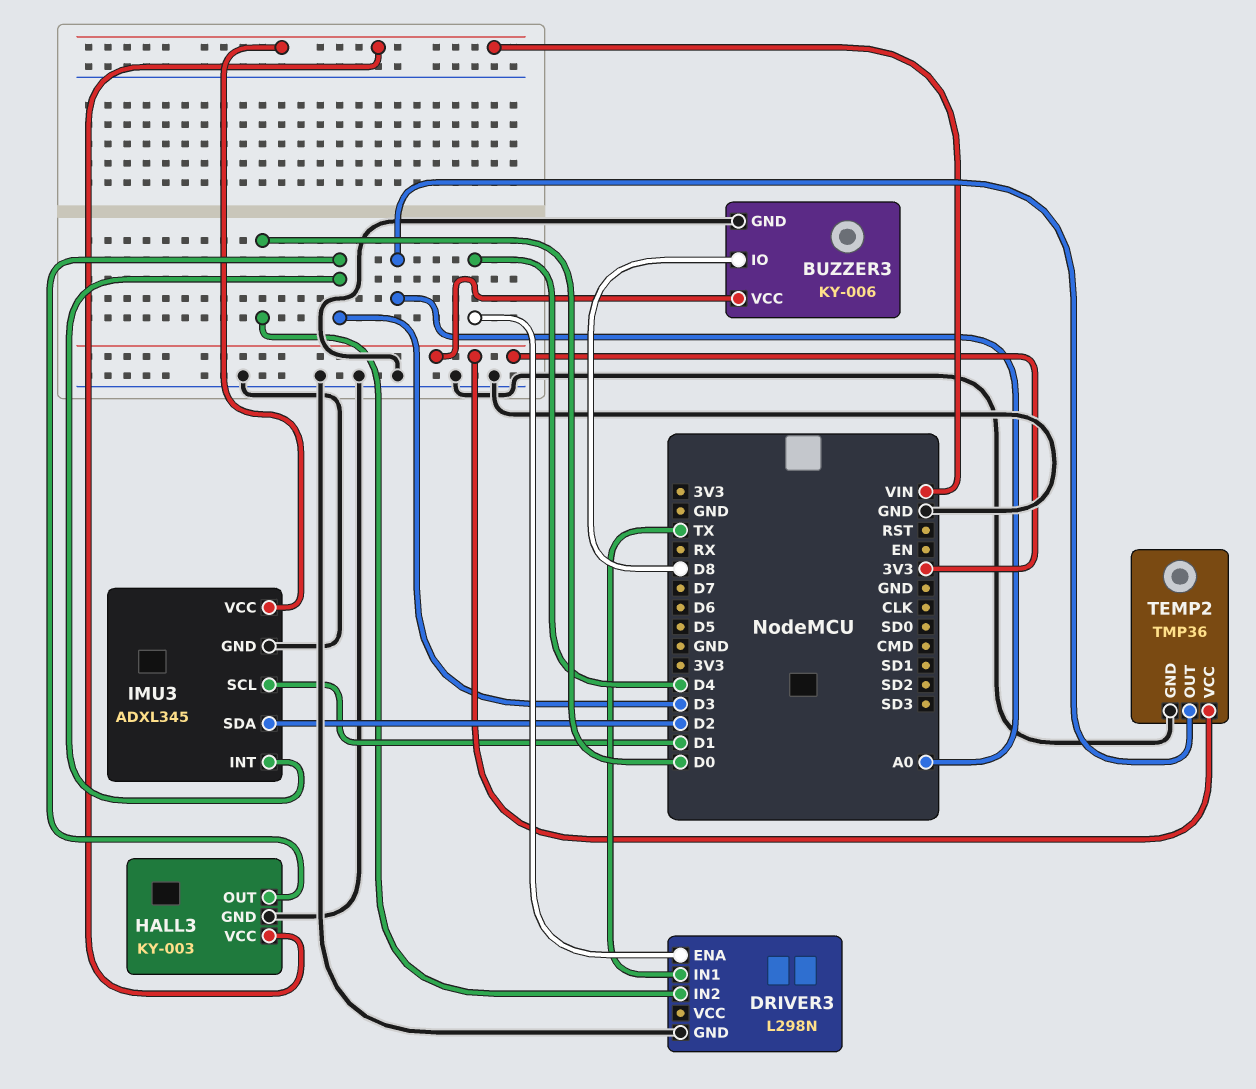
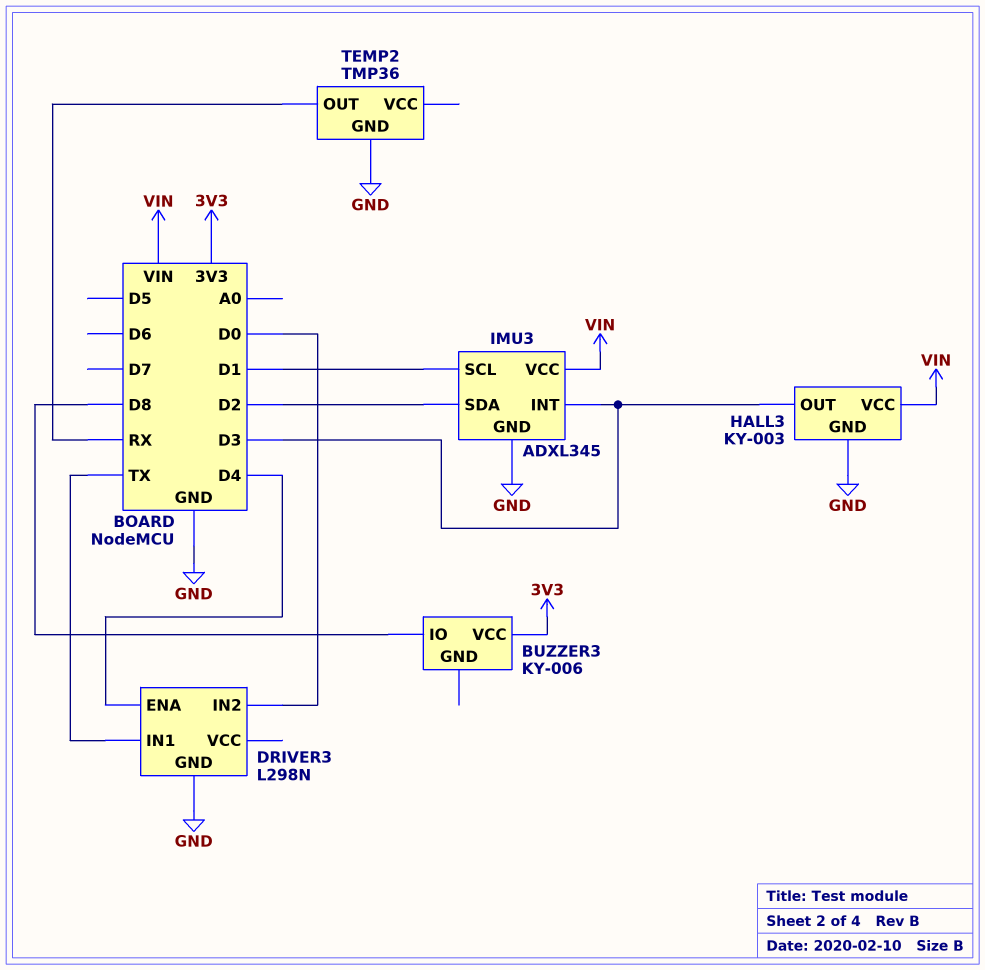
BUZZER3 pin GND: GND -> none
TEMP2 pin OUT: A0 -> RX
TEMP2 pin VCC: 3V3 -> none

